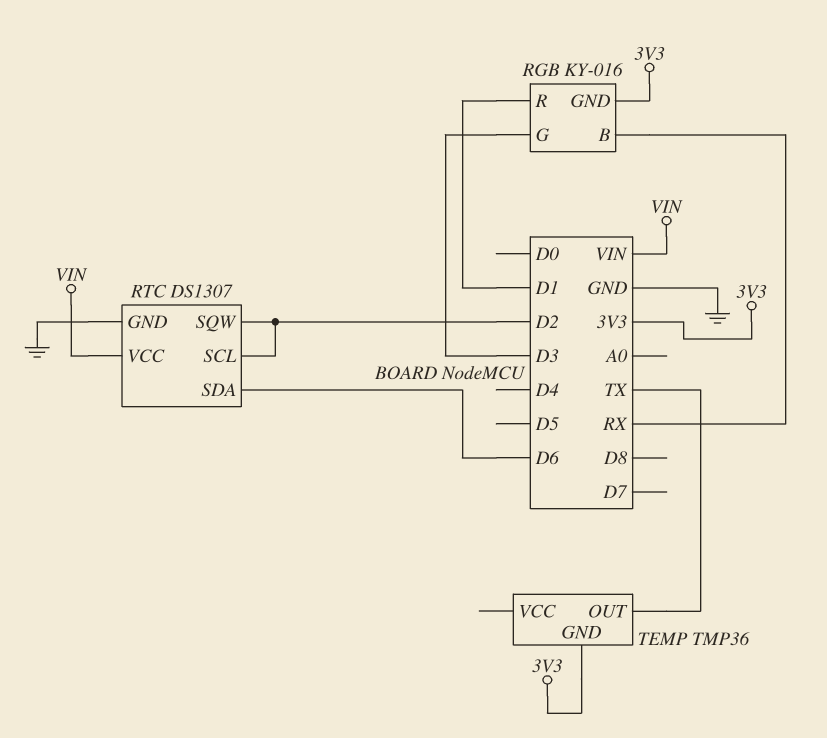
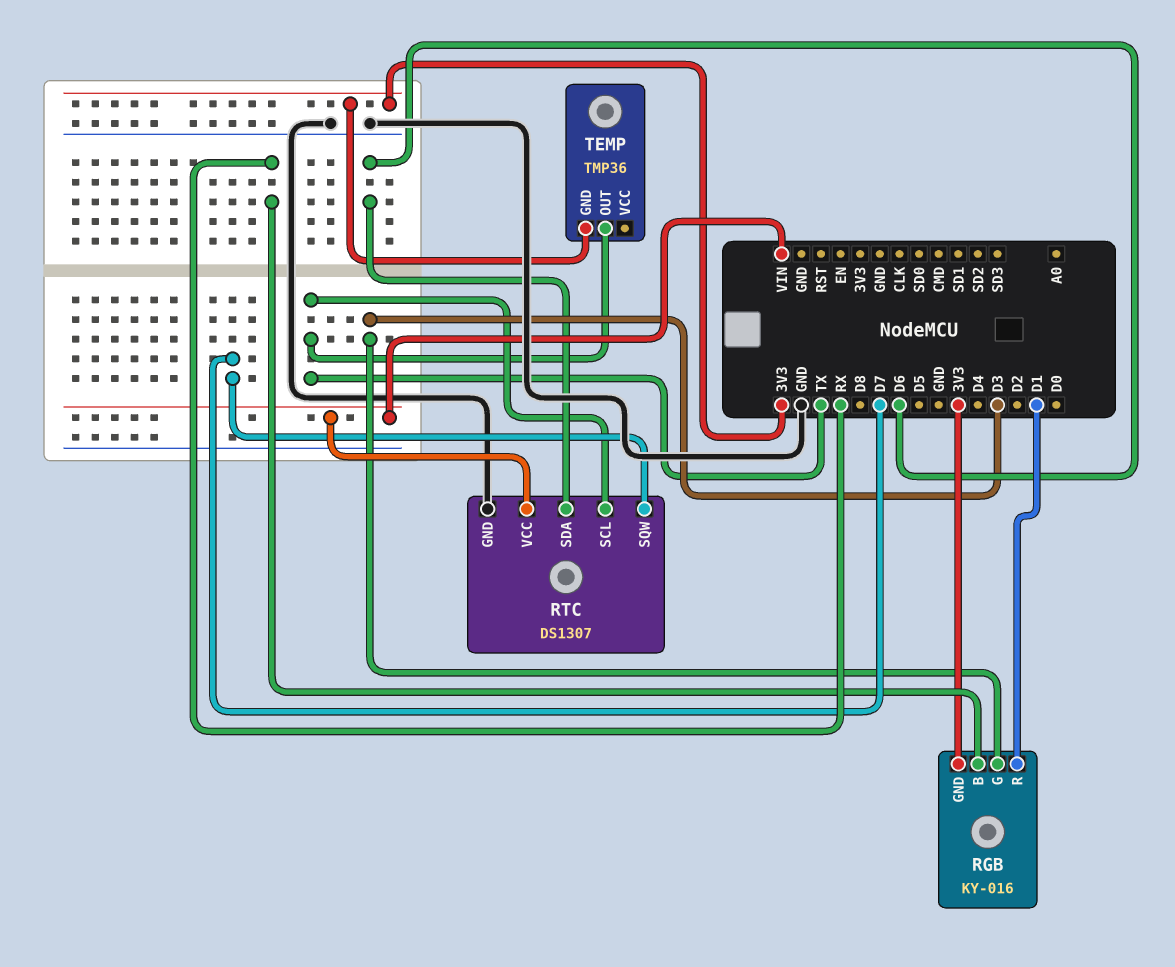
RTC pin SCL: D2 -> TX
RTC pin SQW: D2 -> D7

